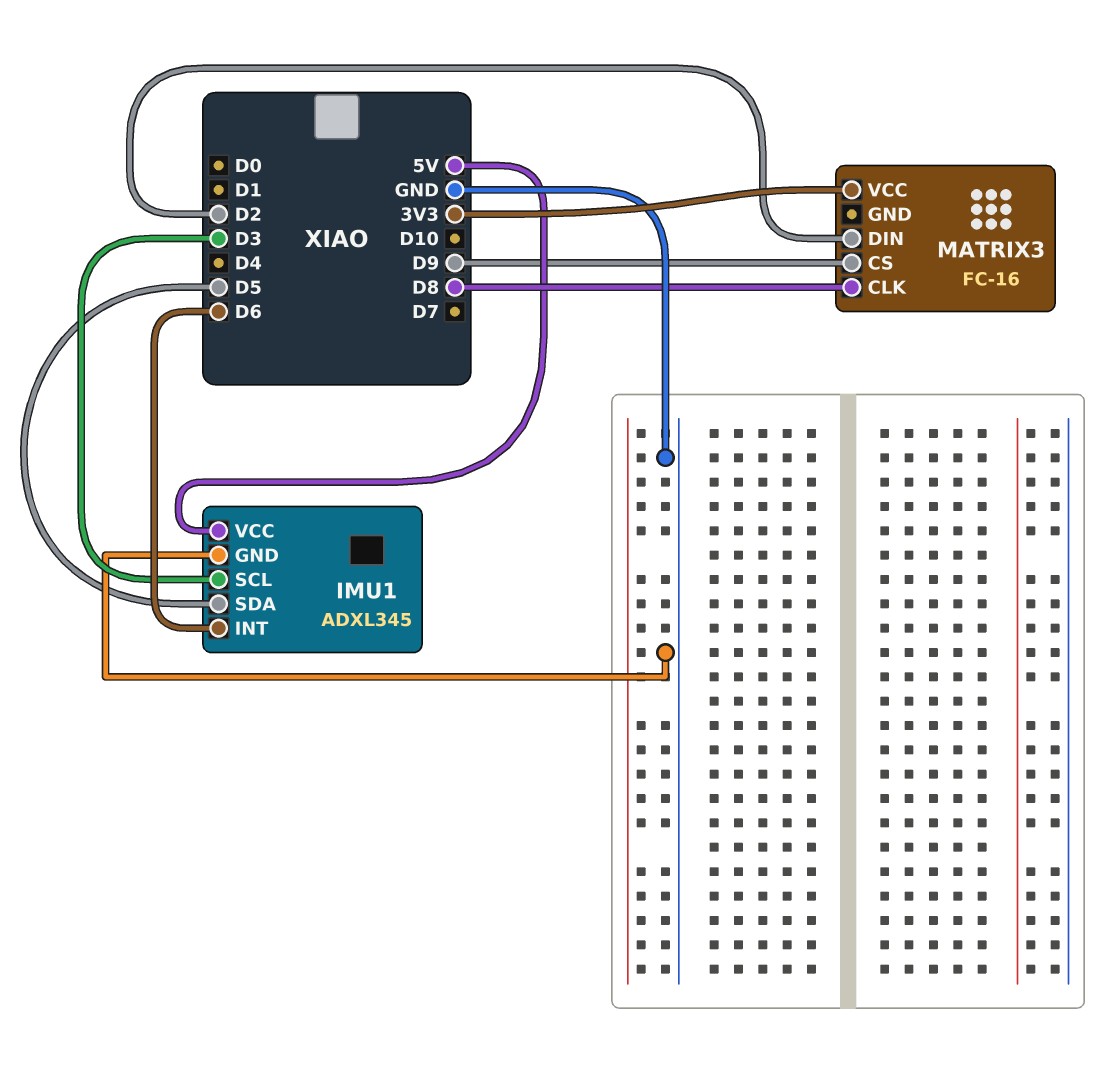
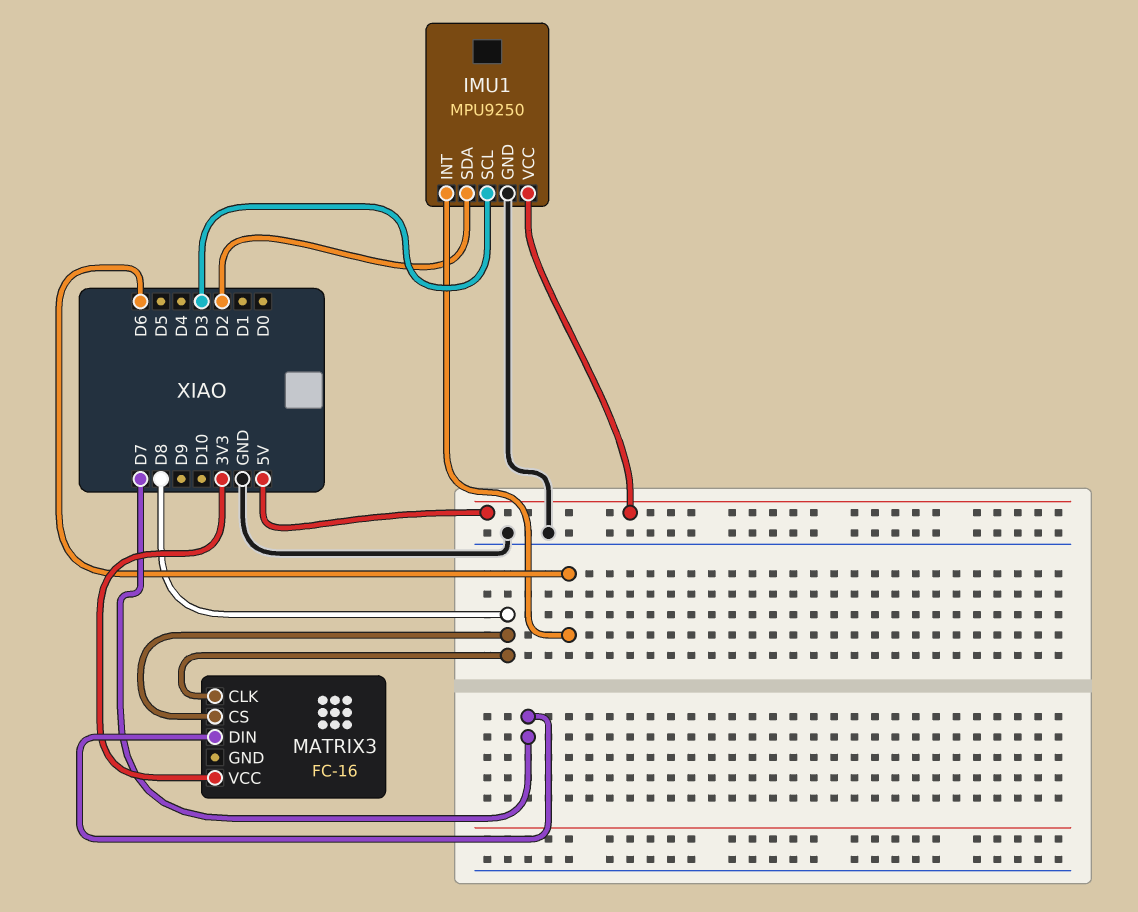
IMU1: ADXL345 -> MPU9250
IMU1 pin SDA: D5 -> D2
MATRIX3 pin CS: D9 -> D8
MATRIX3 pin DIN: D2 -> D7

